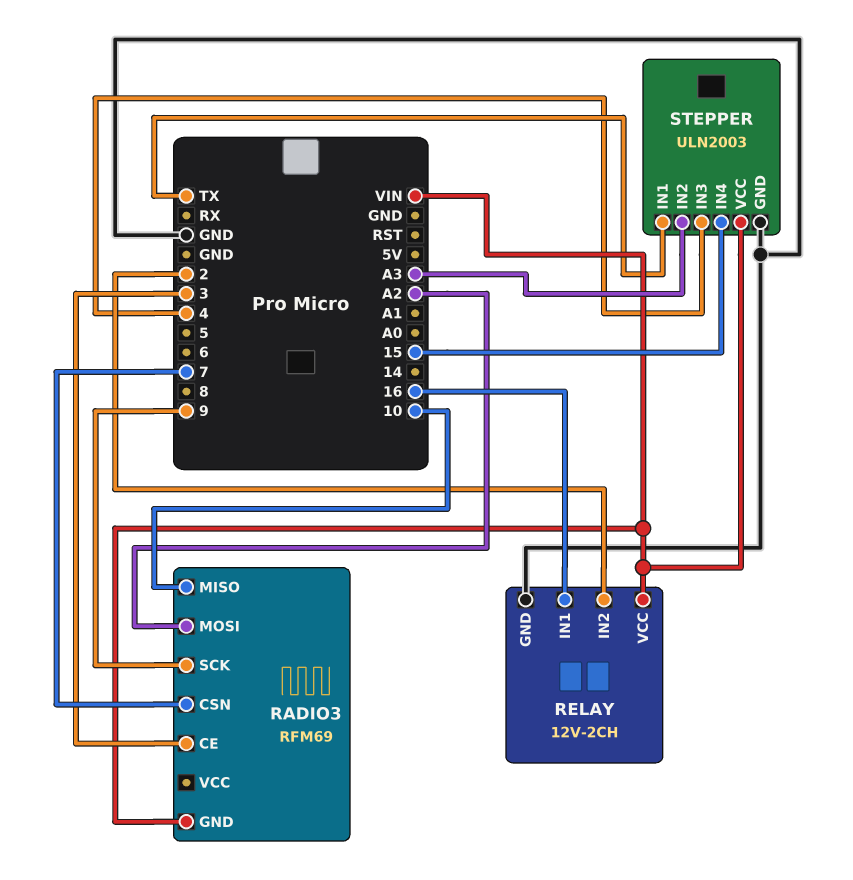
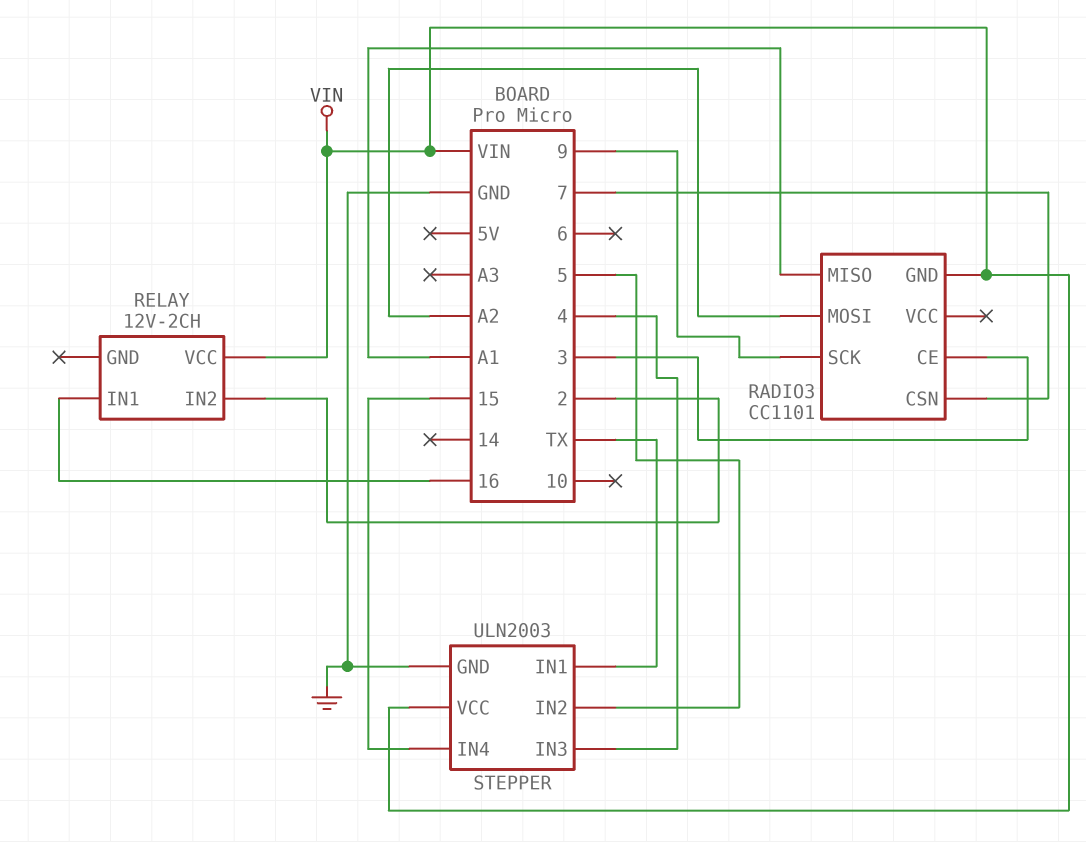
RADIO3: RFM69 -> CC1101
RADIO3 pin MISO: 10 -> A1
RELAY pin GND: GND -> none
STEPPER pin IN2: A3 -> 5

